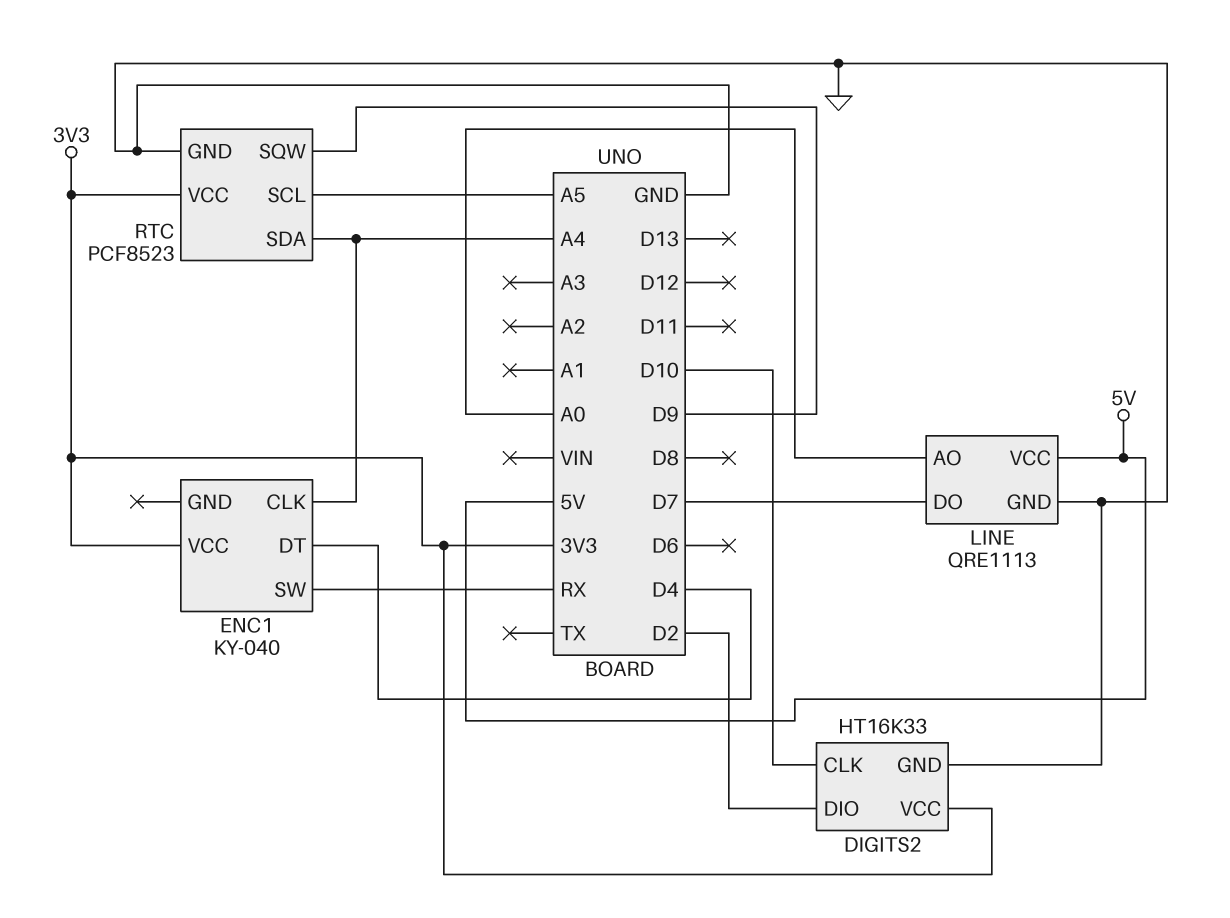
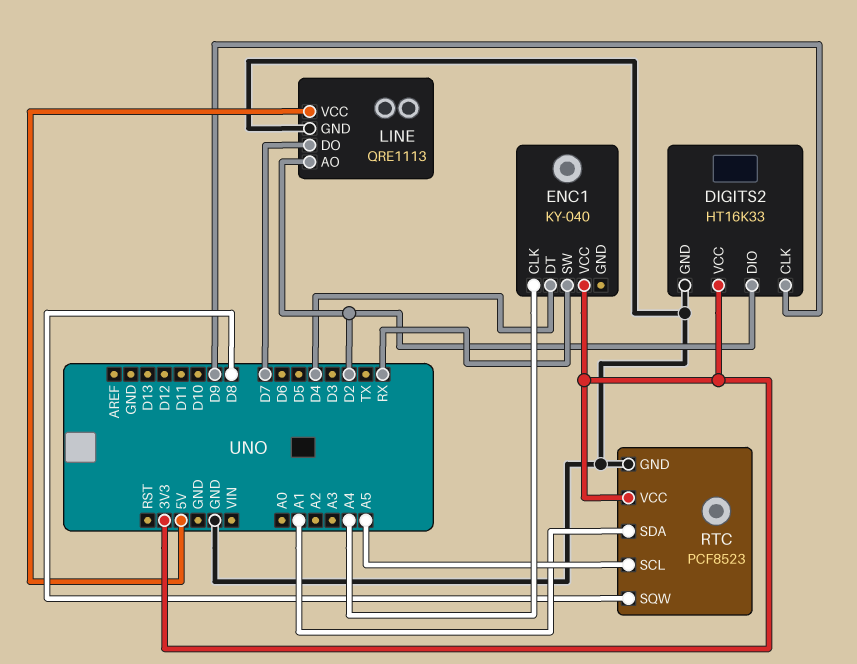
DIGITS2 pin CLK: D10 -> D9
LINE pin AO: A0 -> D2
RTC pin SDA: A4 -> A1
RTC pin SQW: D9 -> D8

